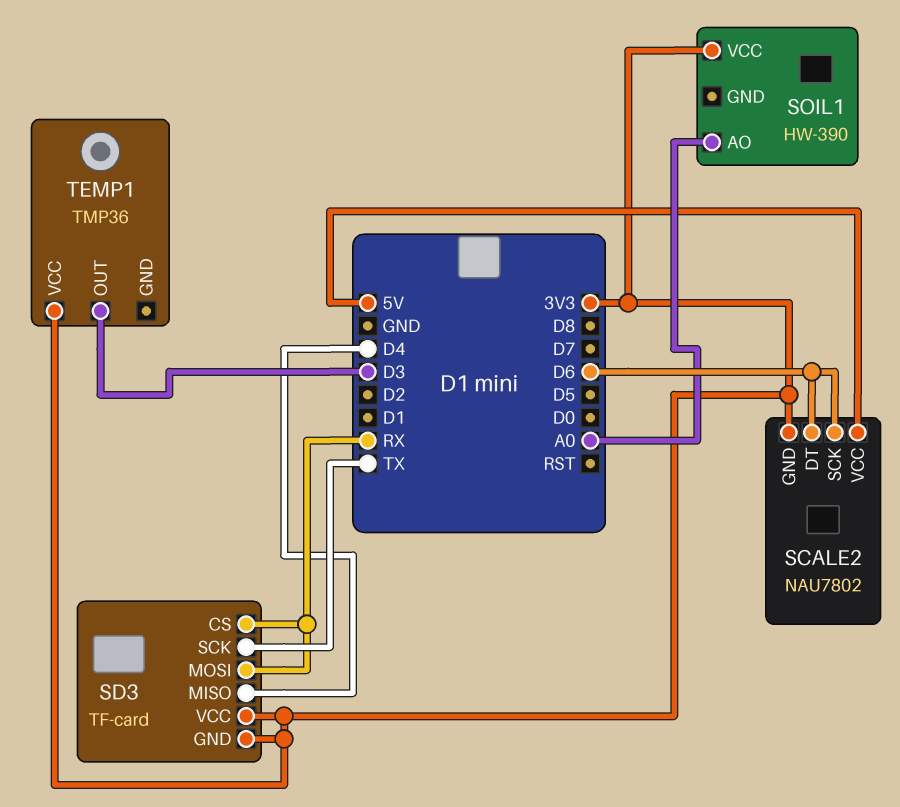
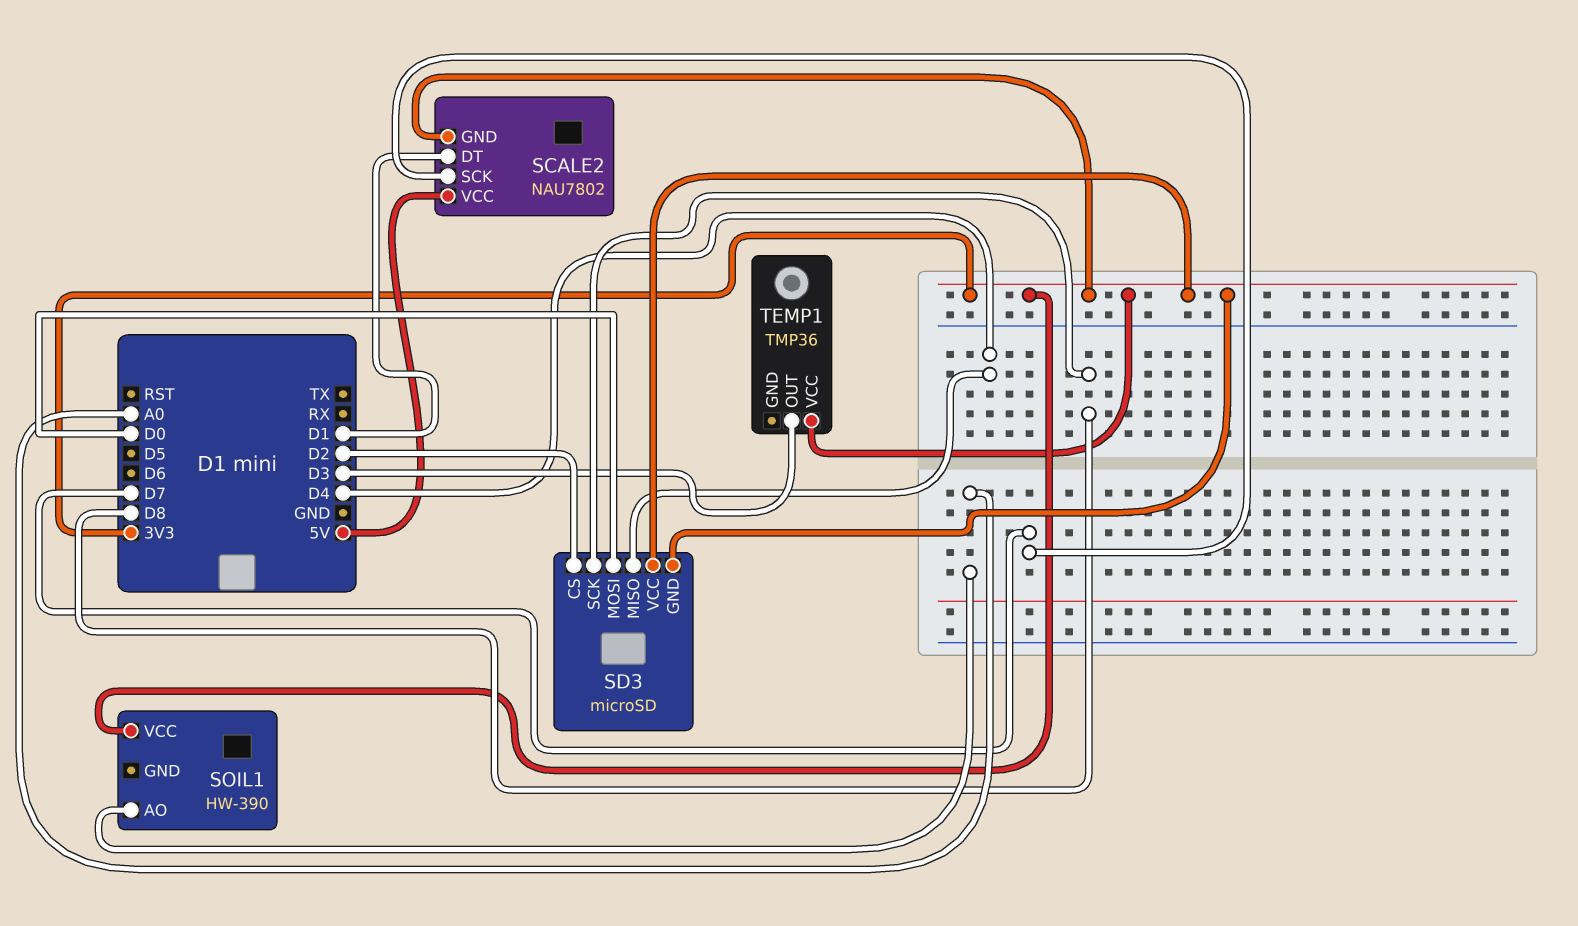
SCALE2 pin DT: D6 -> D1
SCALE2 pin SCK: D6 -> D7
SD3: TF-card -> microSD
SD3 pin CS: RX -> D2
SD3 pin MOSI: RX -> D0
SD3 pin SCK: TX -> D8

